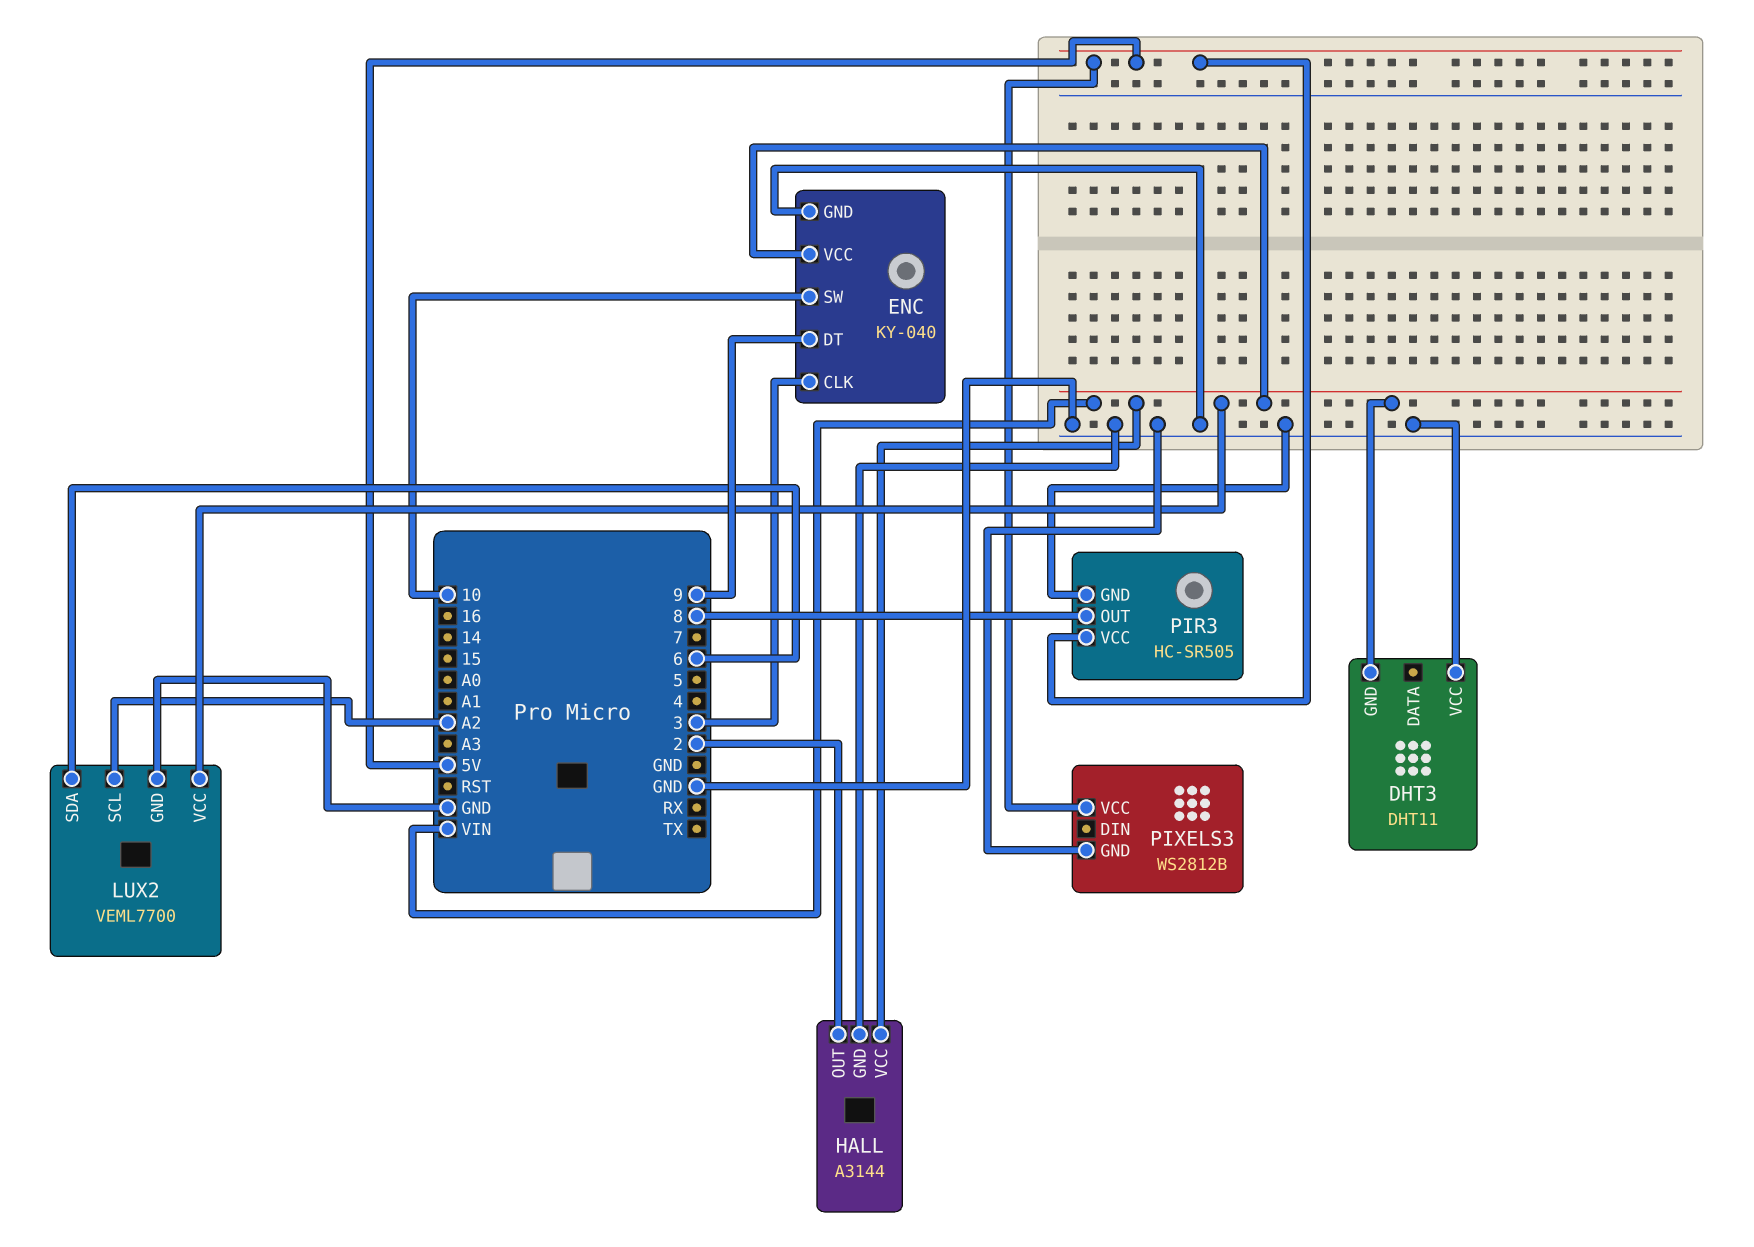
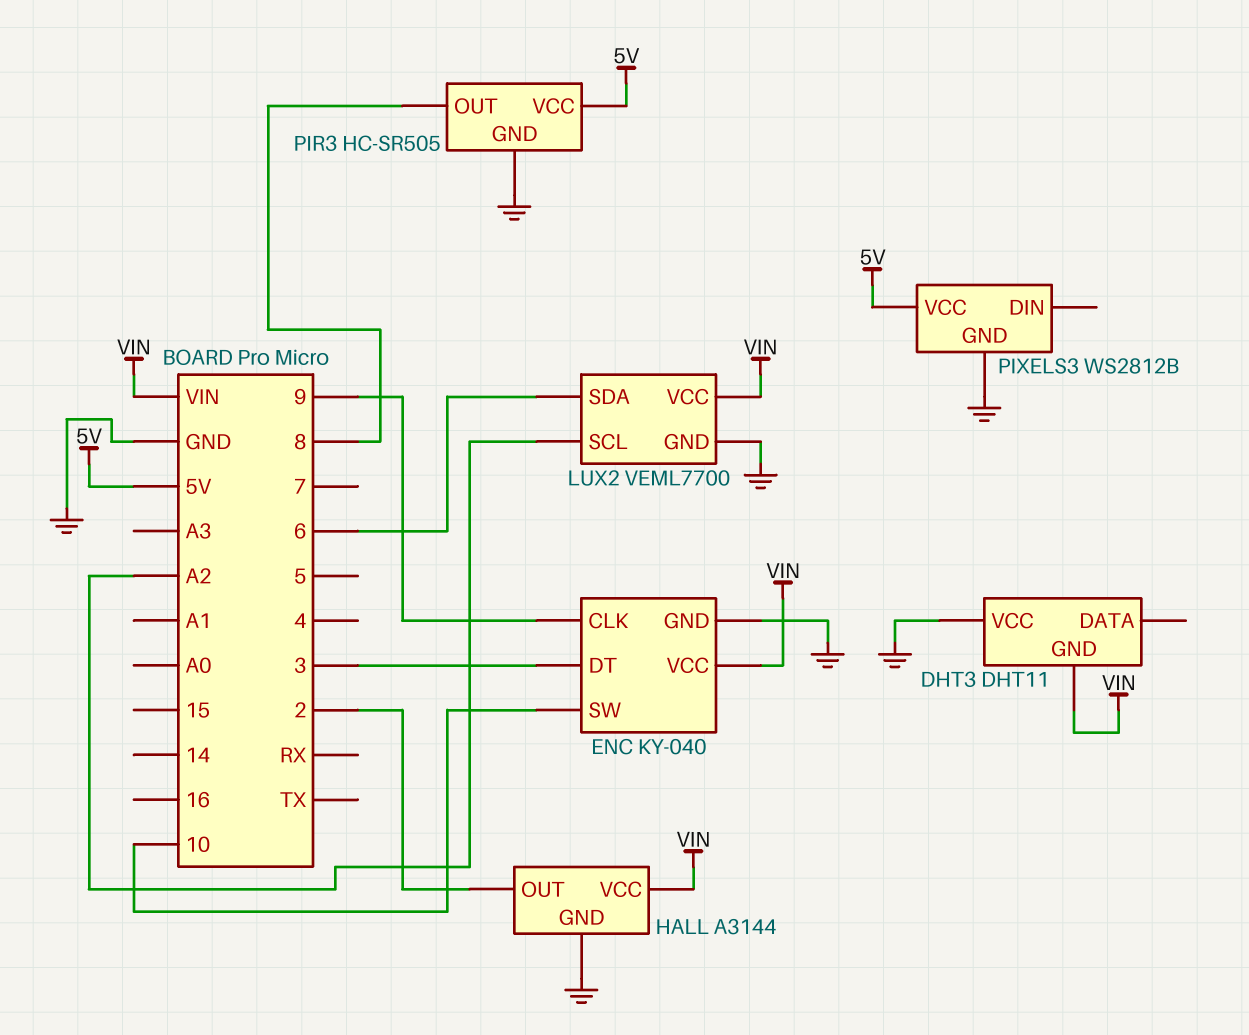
ENC pin CLK: 3 -> 9
ENC pin DT: 9 -> 3

